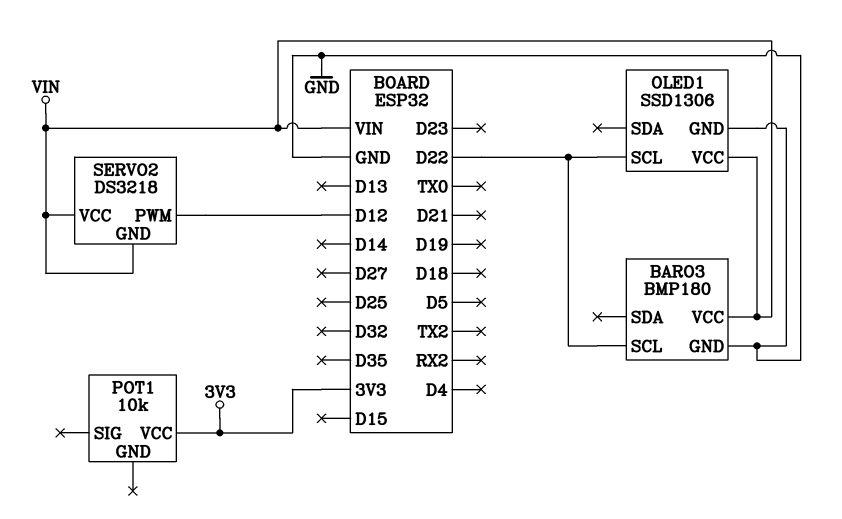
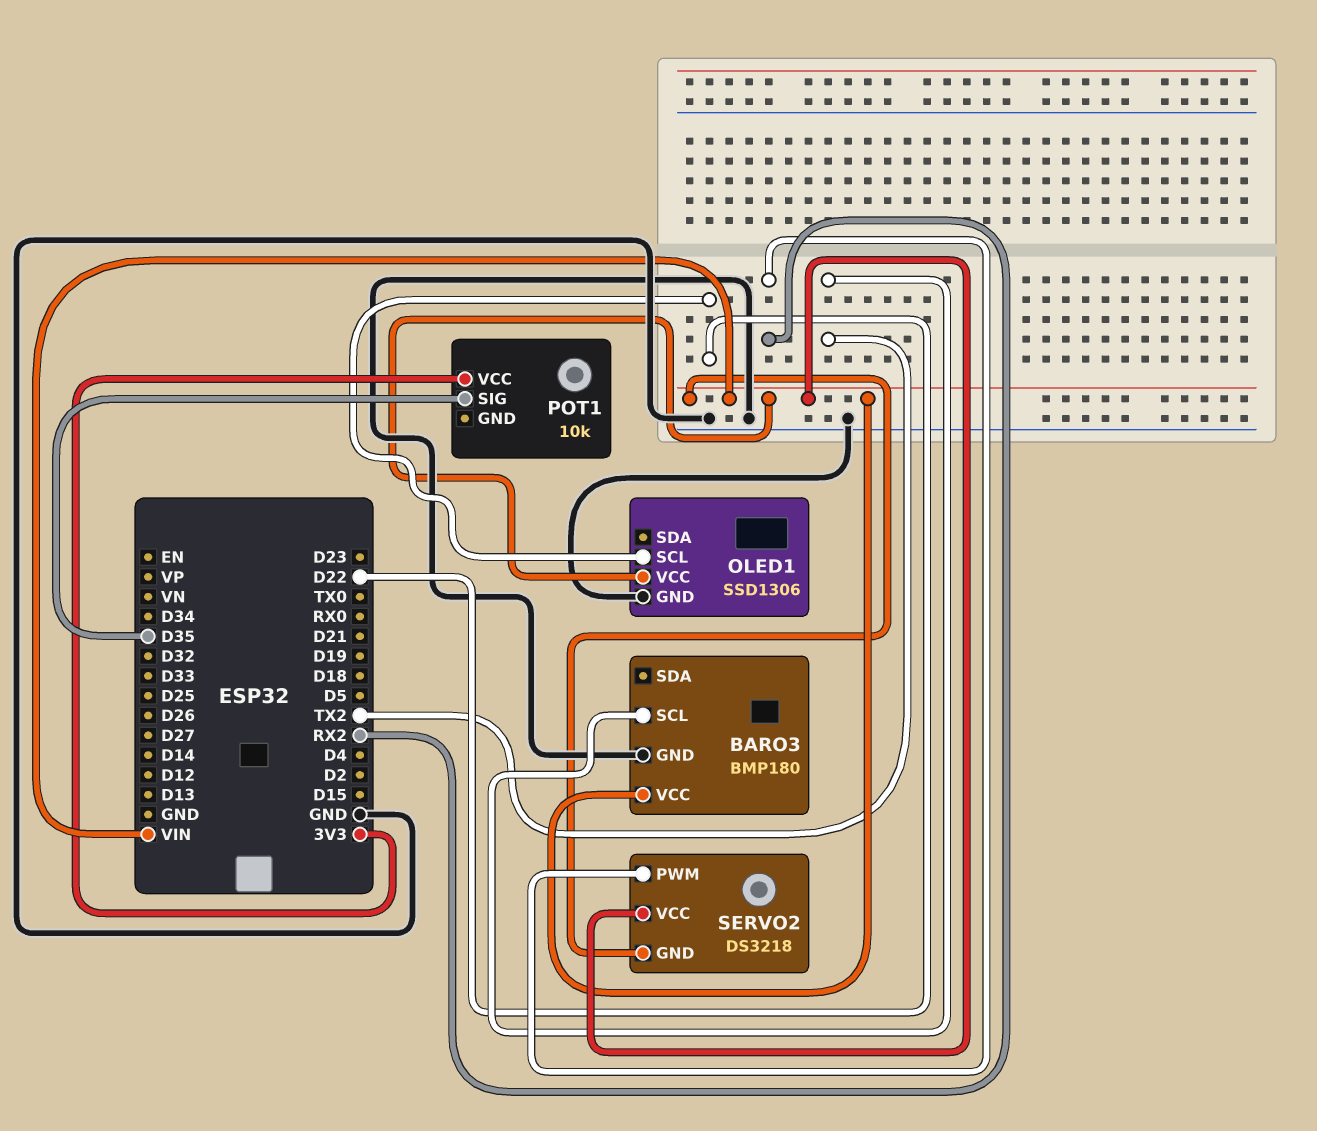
BARO3 pin SCL: D22 -> TX2
POT1 pin SIG: none -> D35
SERVO2 pin PWM: D12 -> RX2

